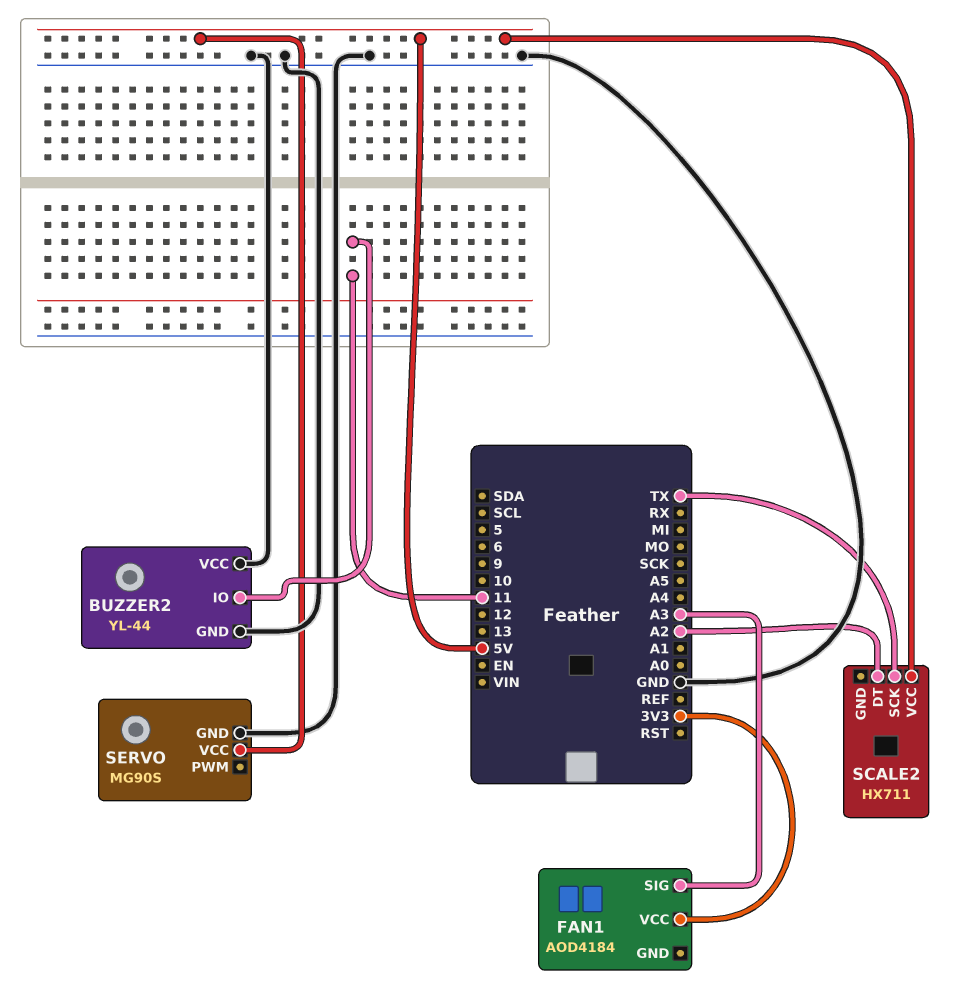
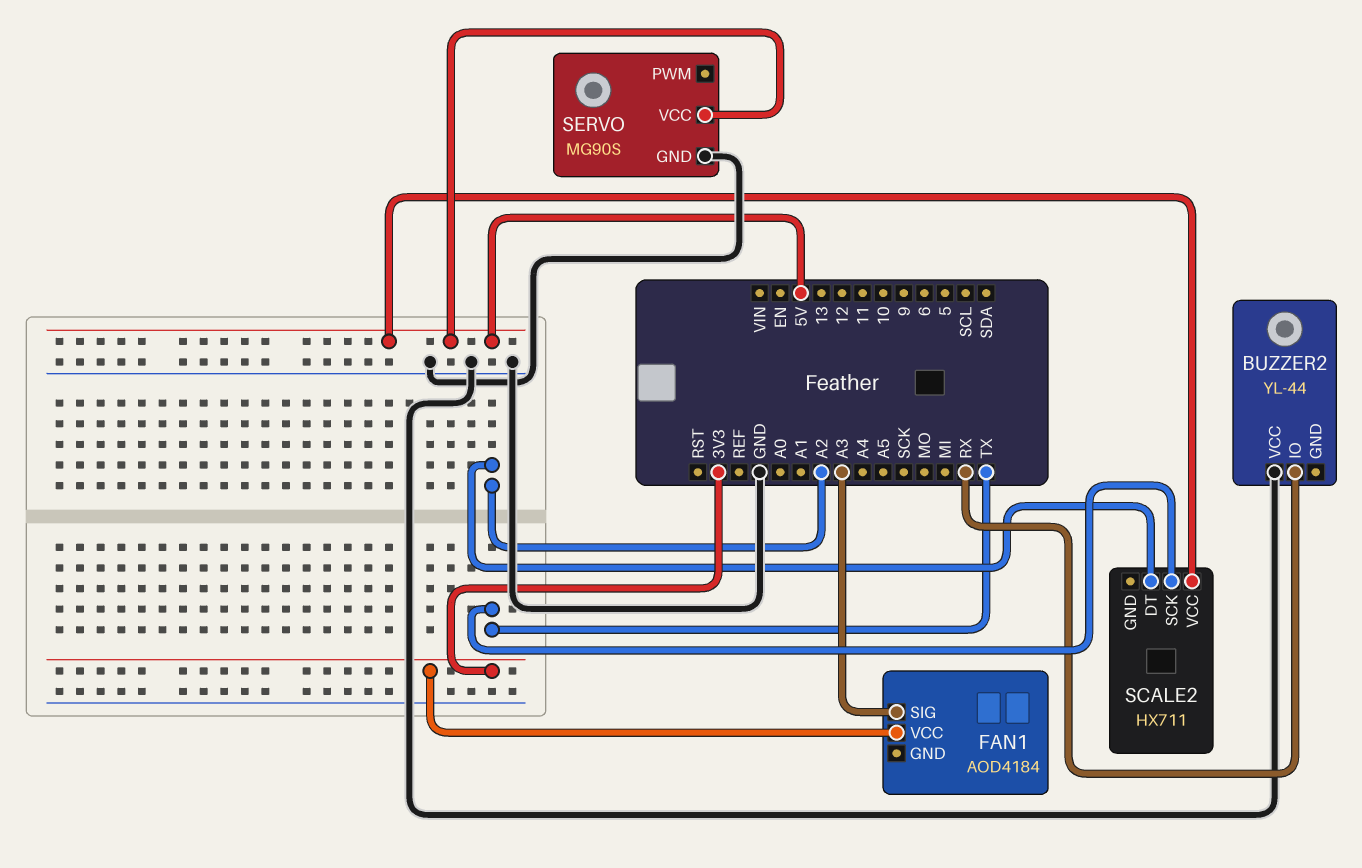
BUZZER2 pin GND: GND -> none
BUZZER2 pin IO: 11 -> RX

